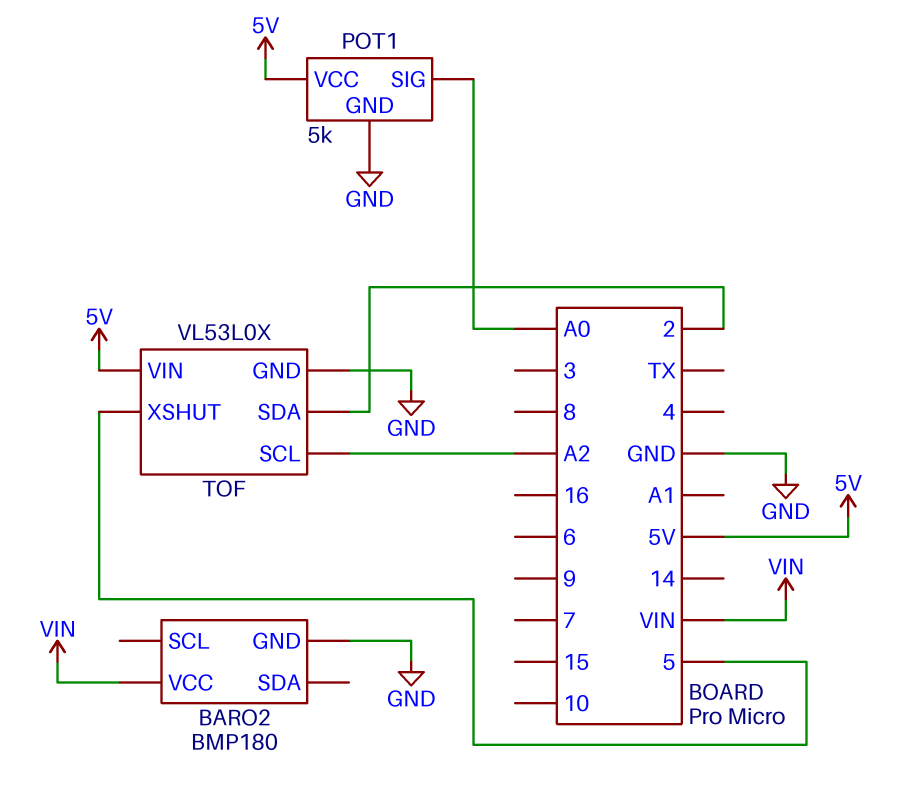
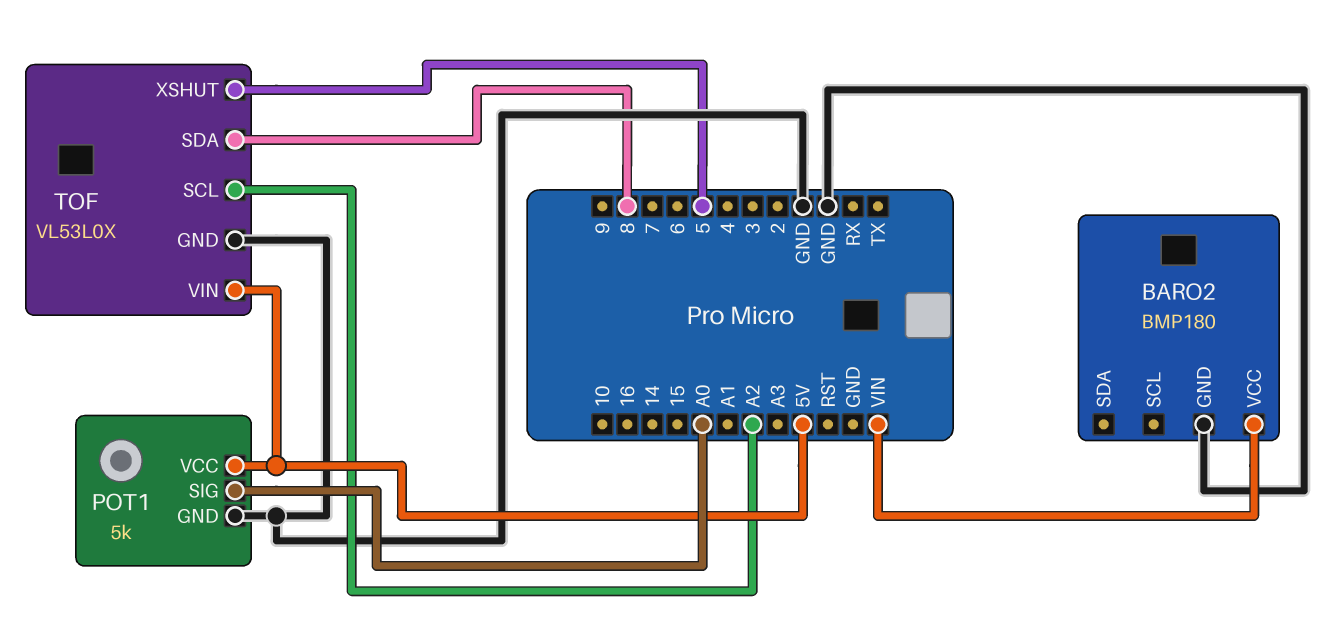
TOF pin SDA: 2 -> 8

